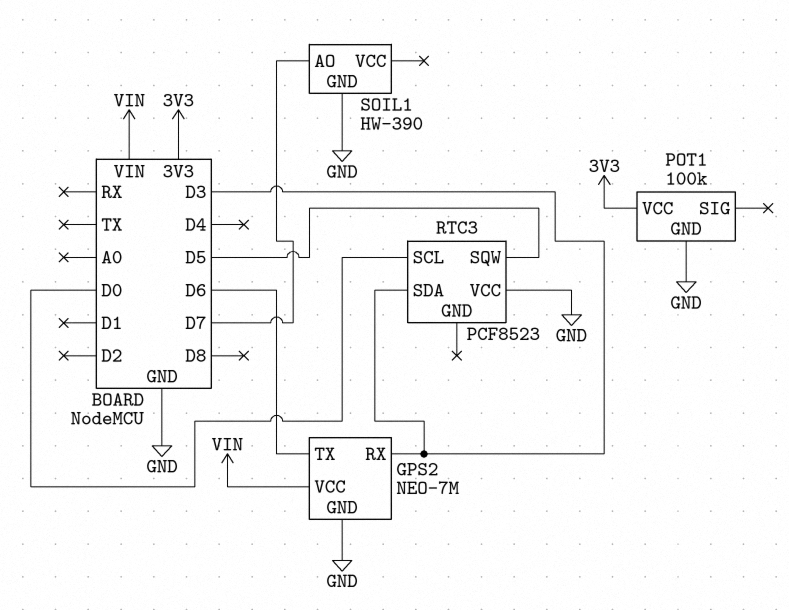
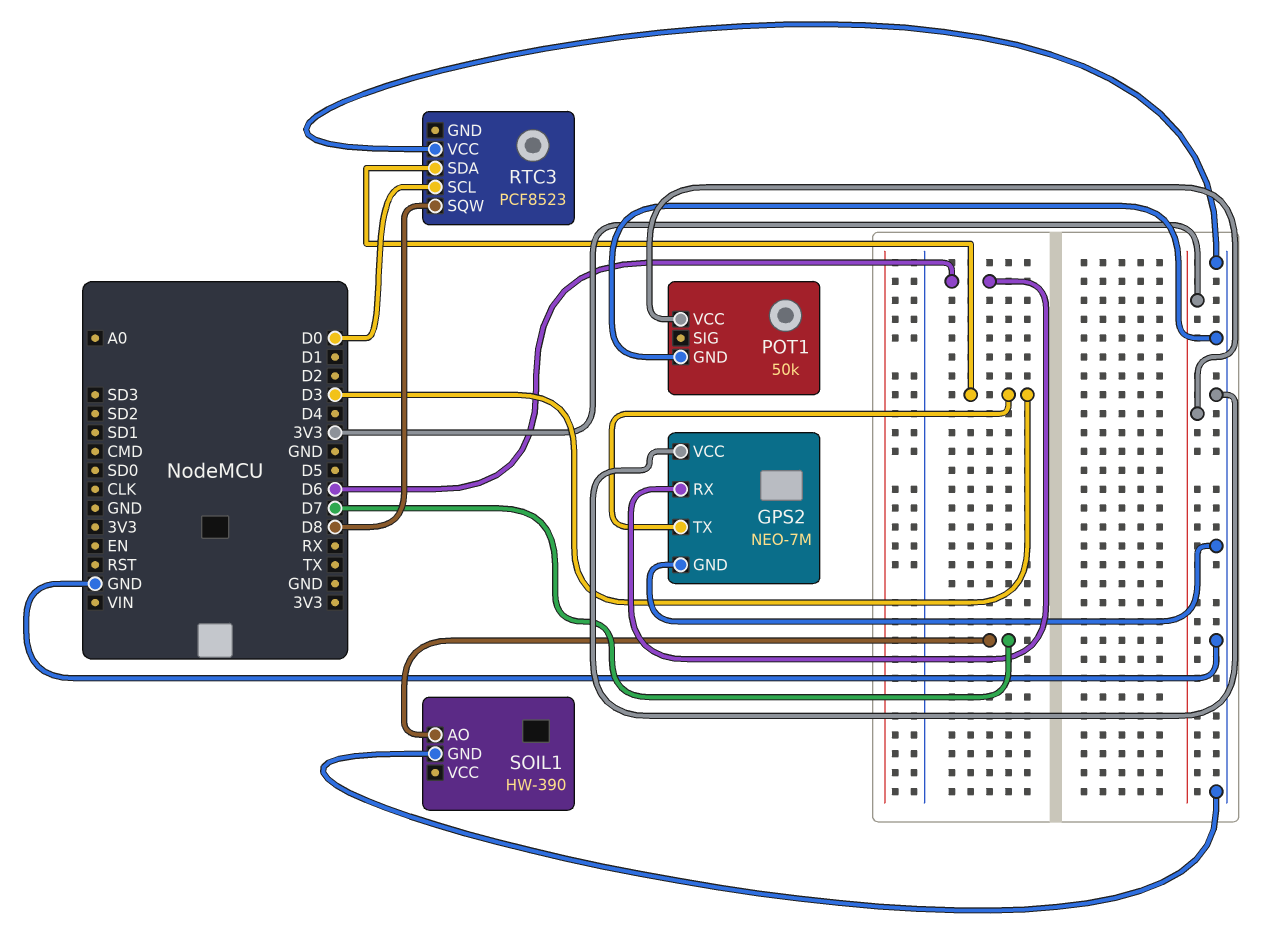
GPS2 pin RX: D3 -> D6
GPS2 pin TX: D6 -> D3
GPS2 pin VCC: VIN -> GND
POT1: 100k -> 50k
RTC3 pin SQW: D5 -> D8

